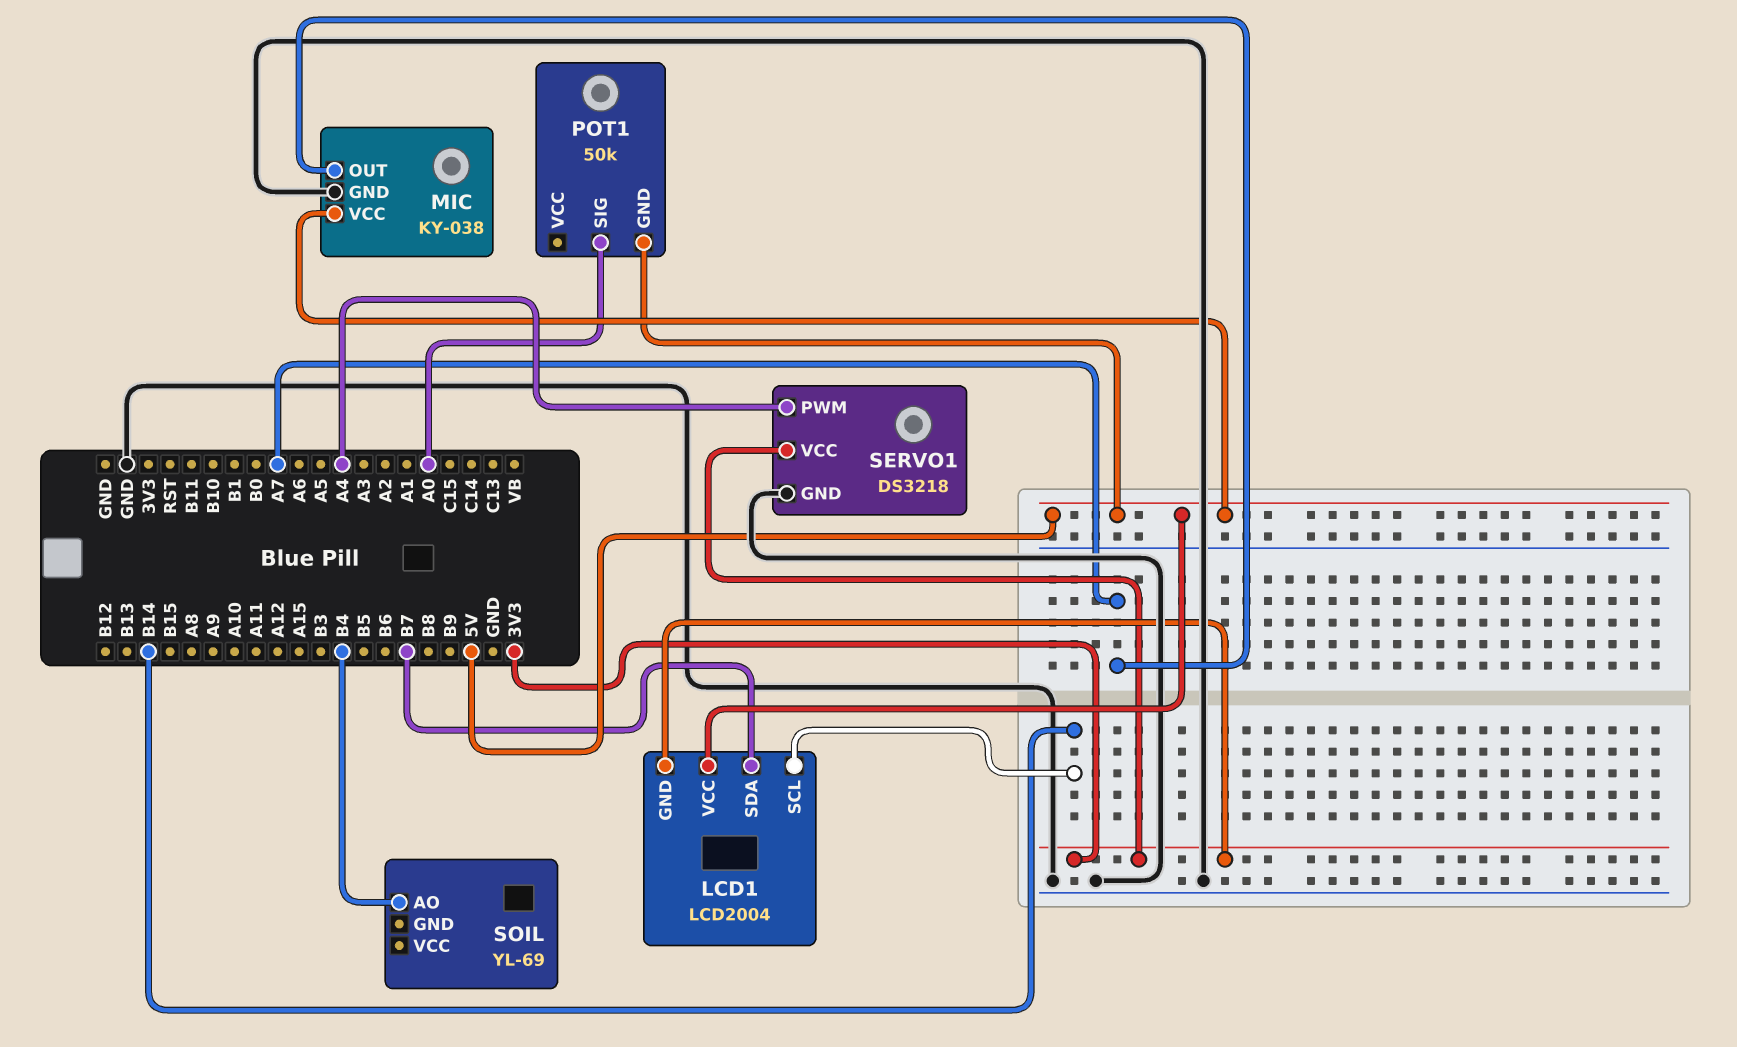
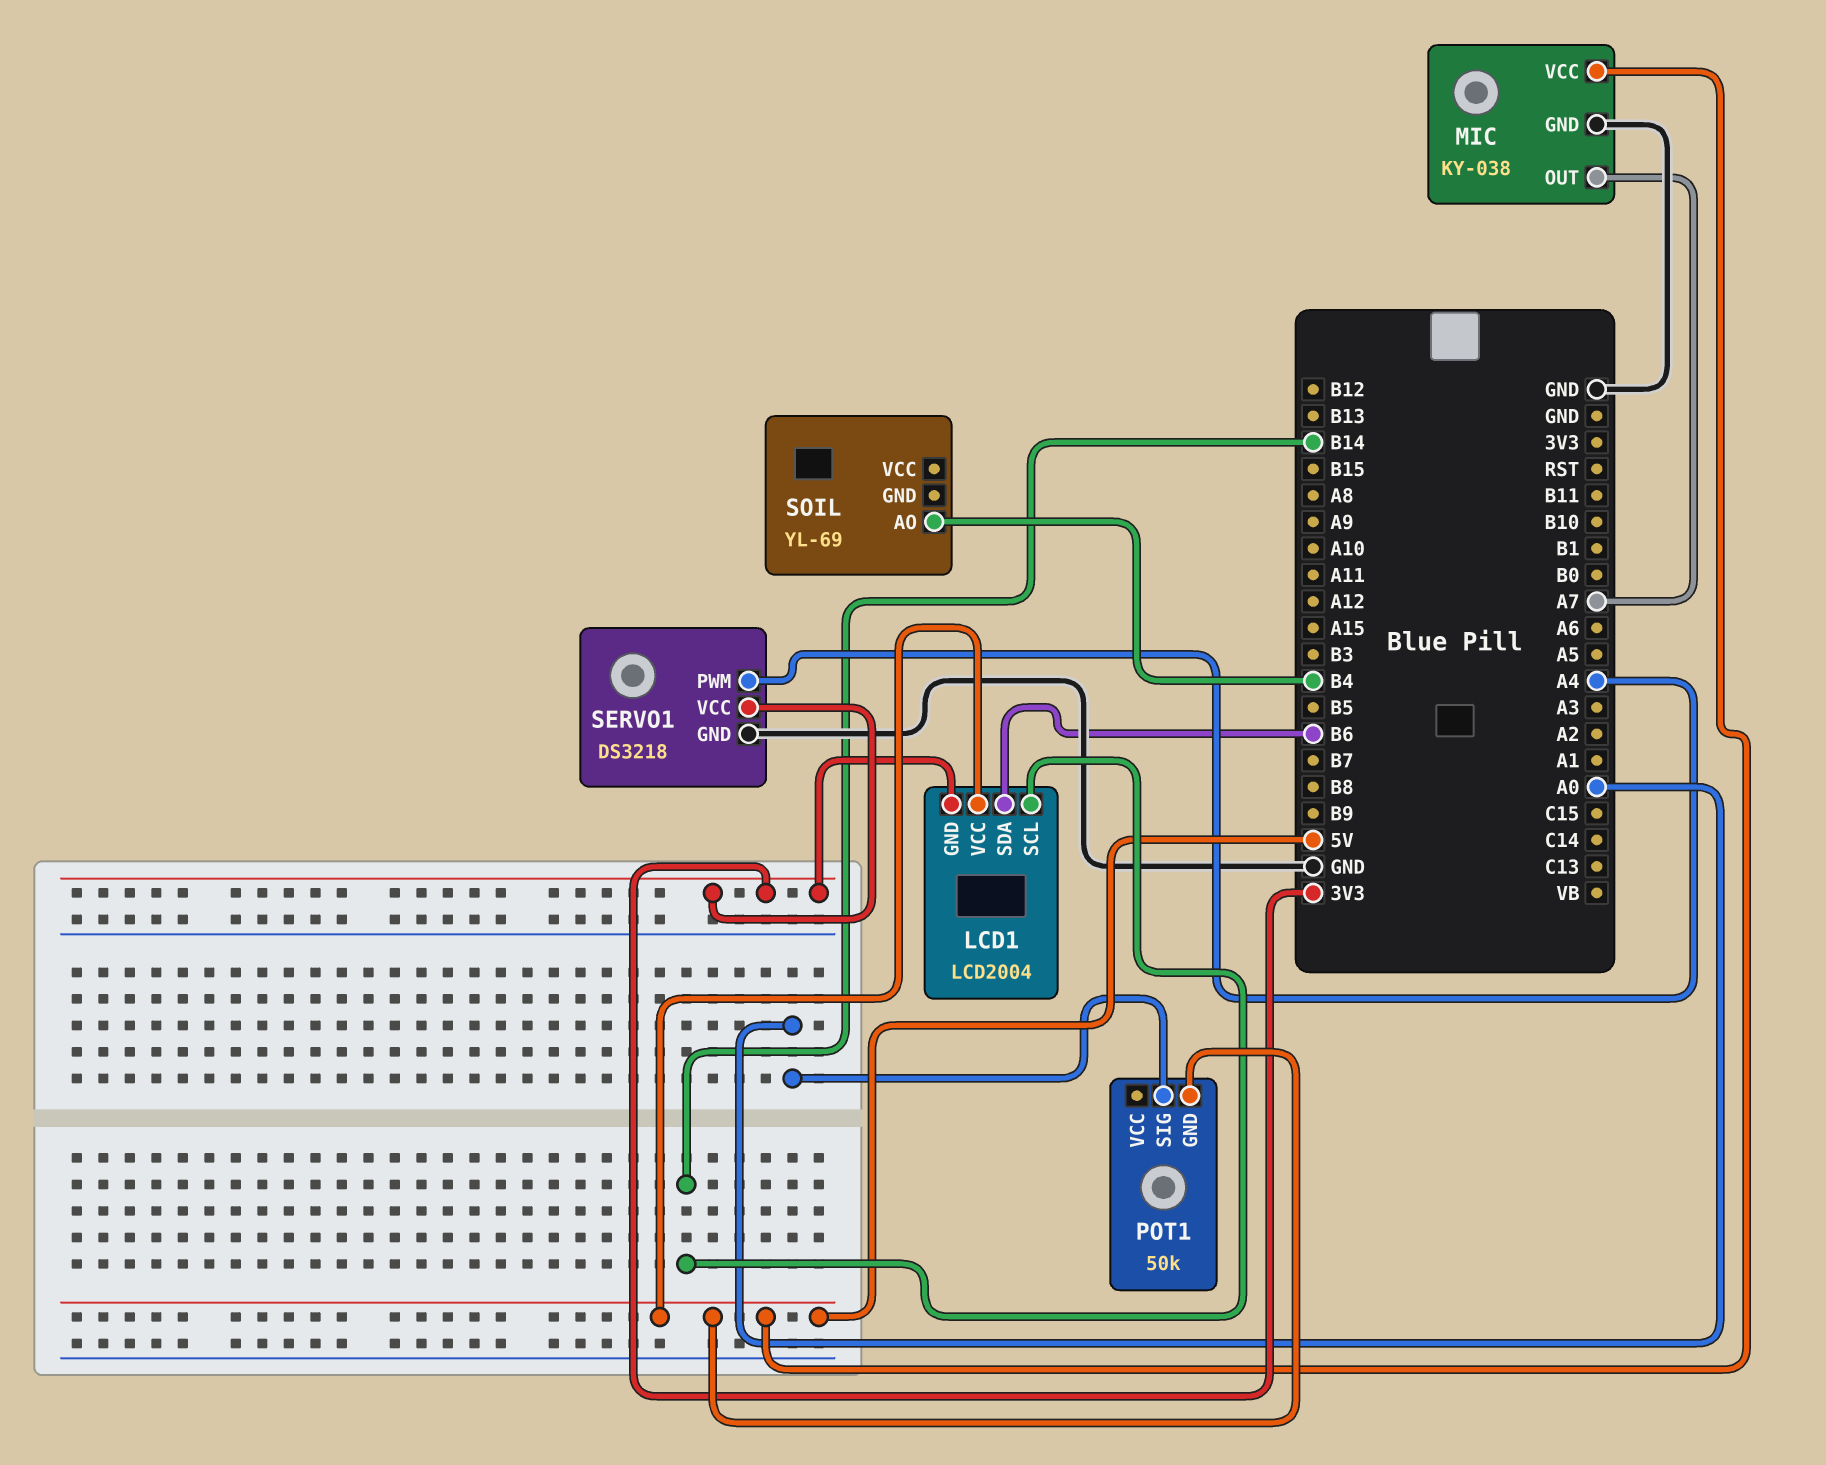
LCD1 pin SDA: B7 -> B6

